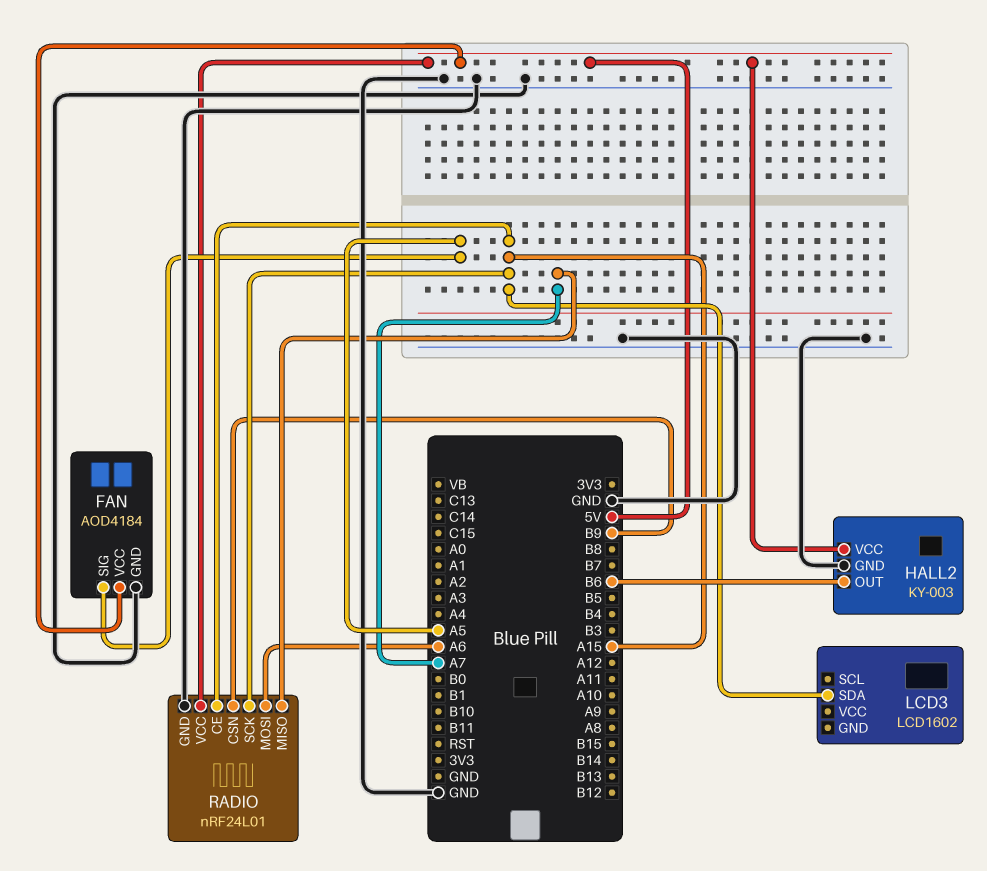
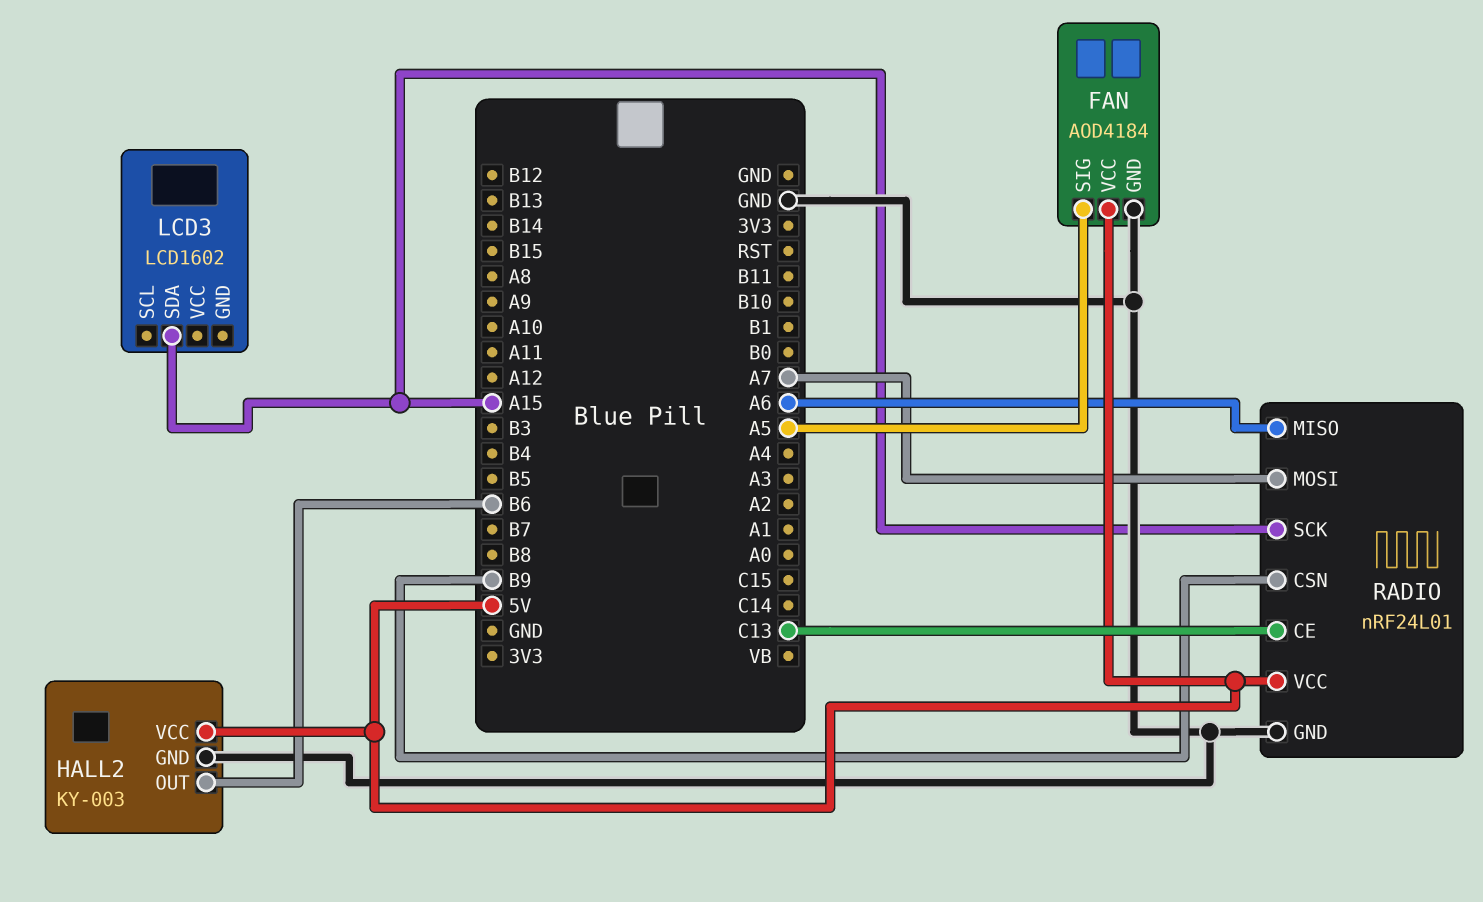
RADIO pin CE: A15 -> C13
RADIO pin MISO: A7 -> A6
RADIO pin MOSI: A6 -> A7

